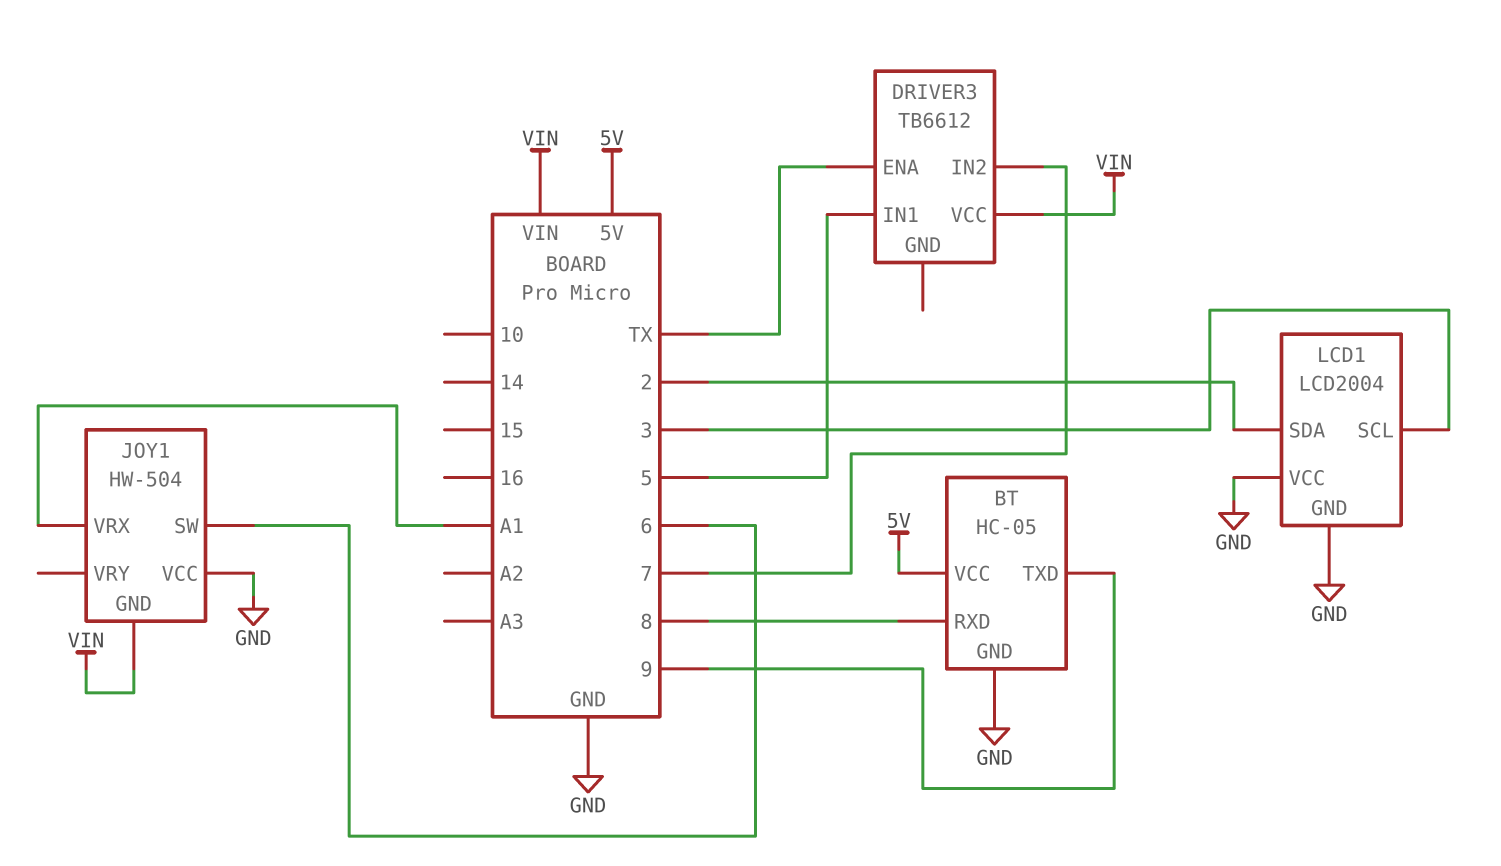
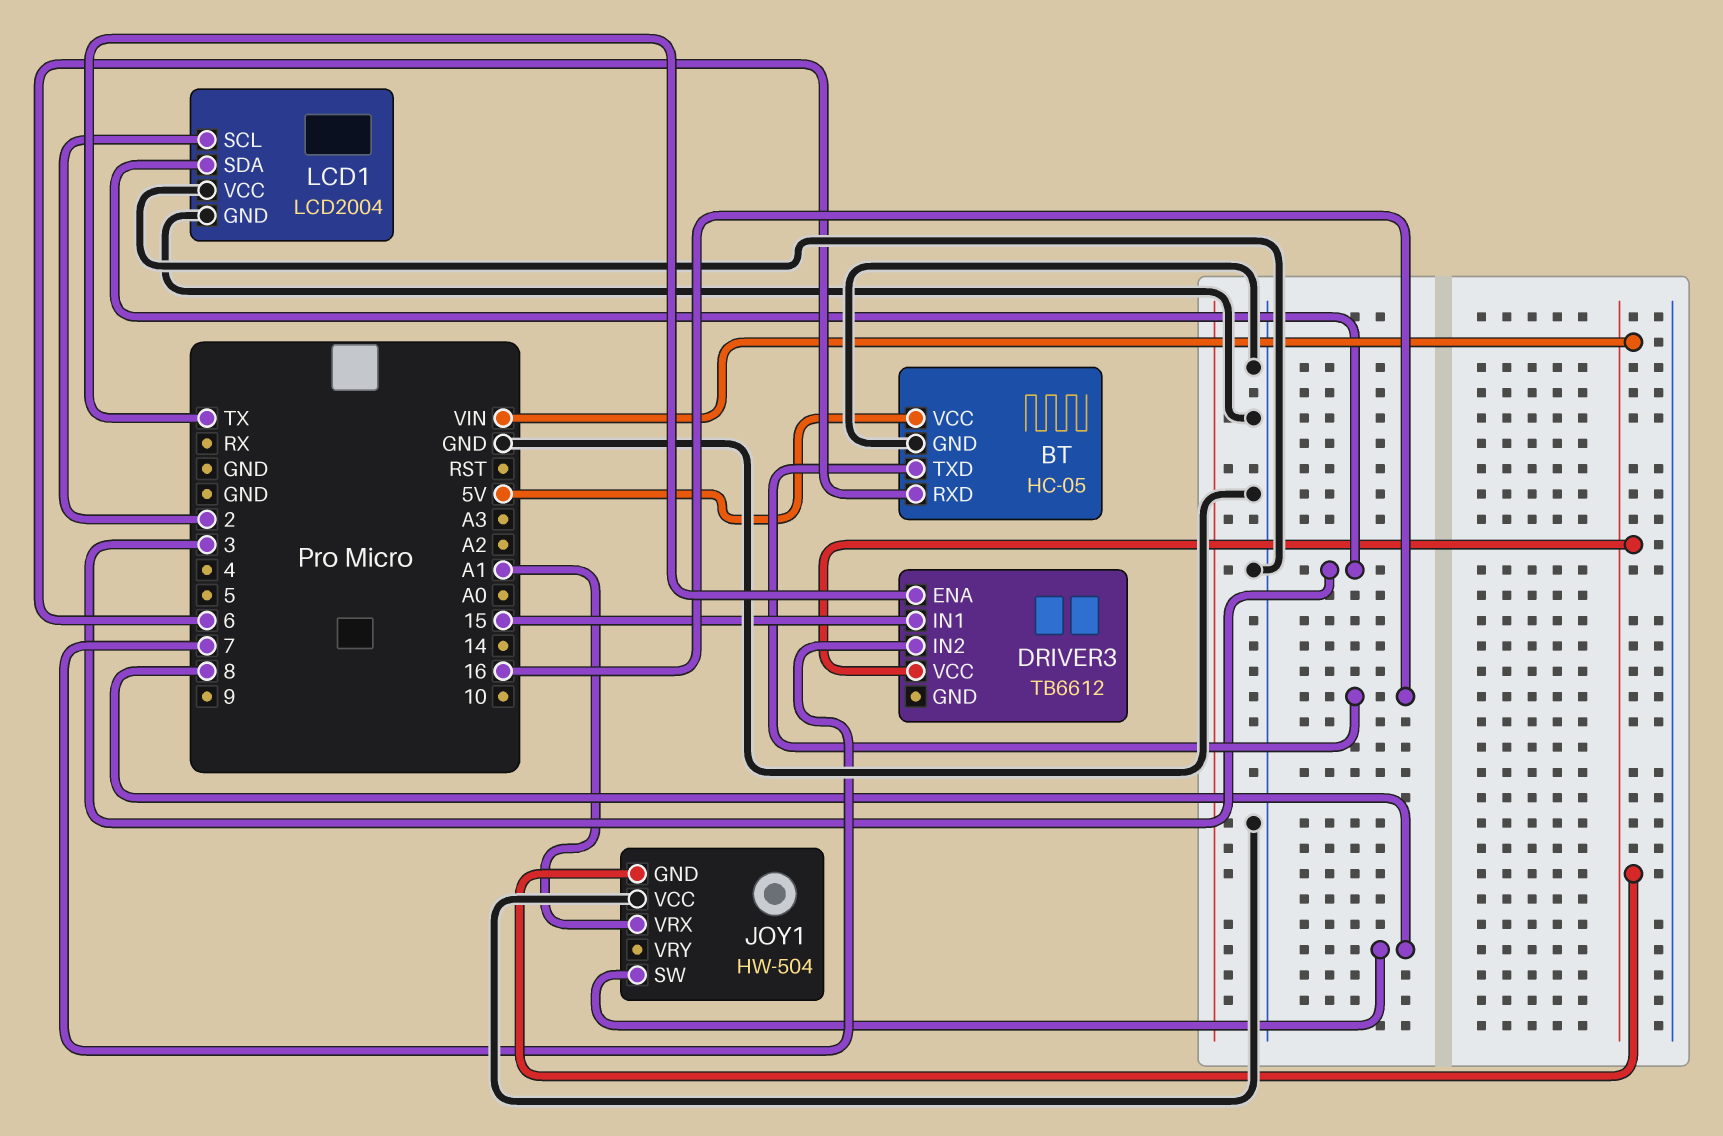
BT pin RXD: 8 -> 6
BT pin TXD: 9 -> 16
DRIVER3 pin IN1: 5 -> 15
JOY1 pin SW: 6 -> 8
LCD1 pin SCL: 3 -> 2
LCD1 pin SDA: 2 -> 3

